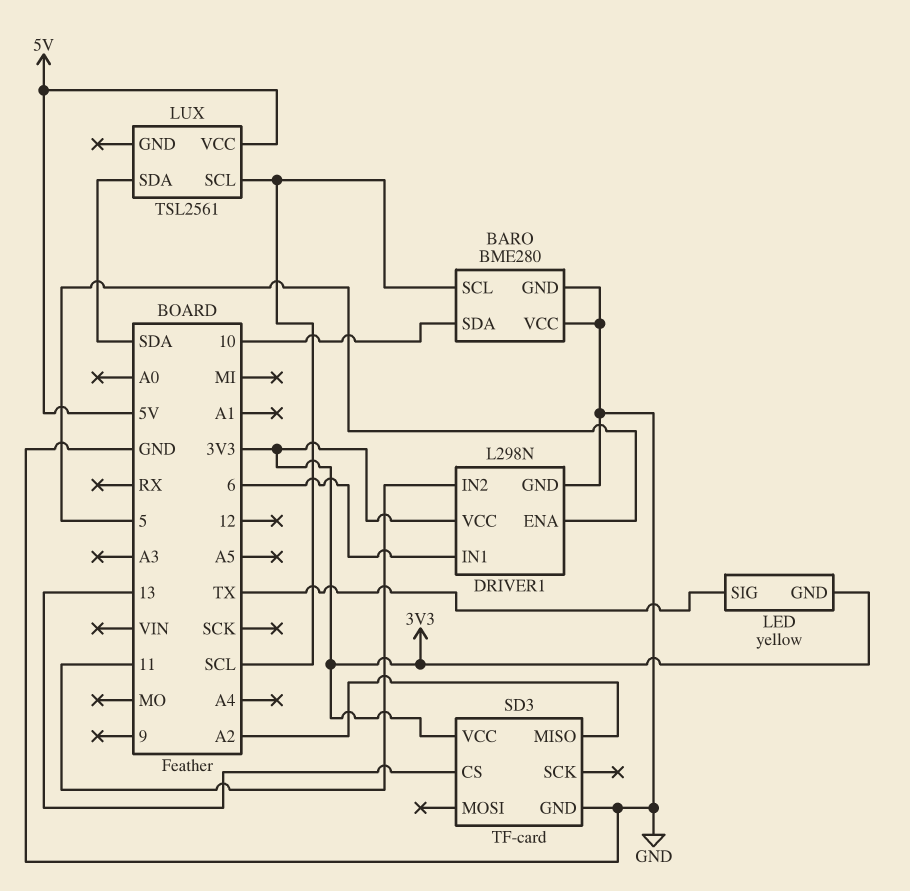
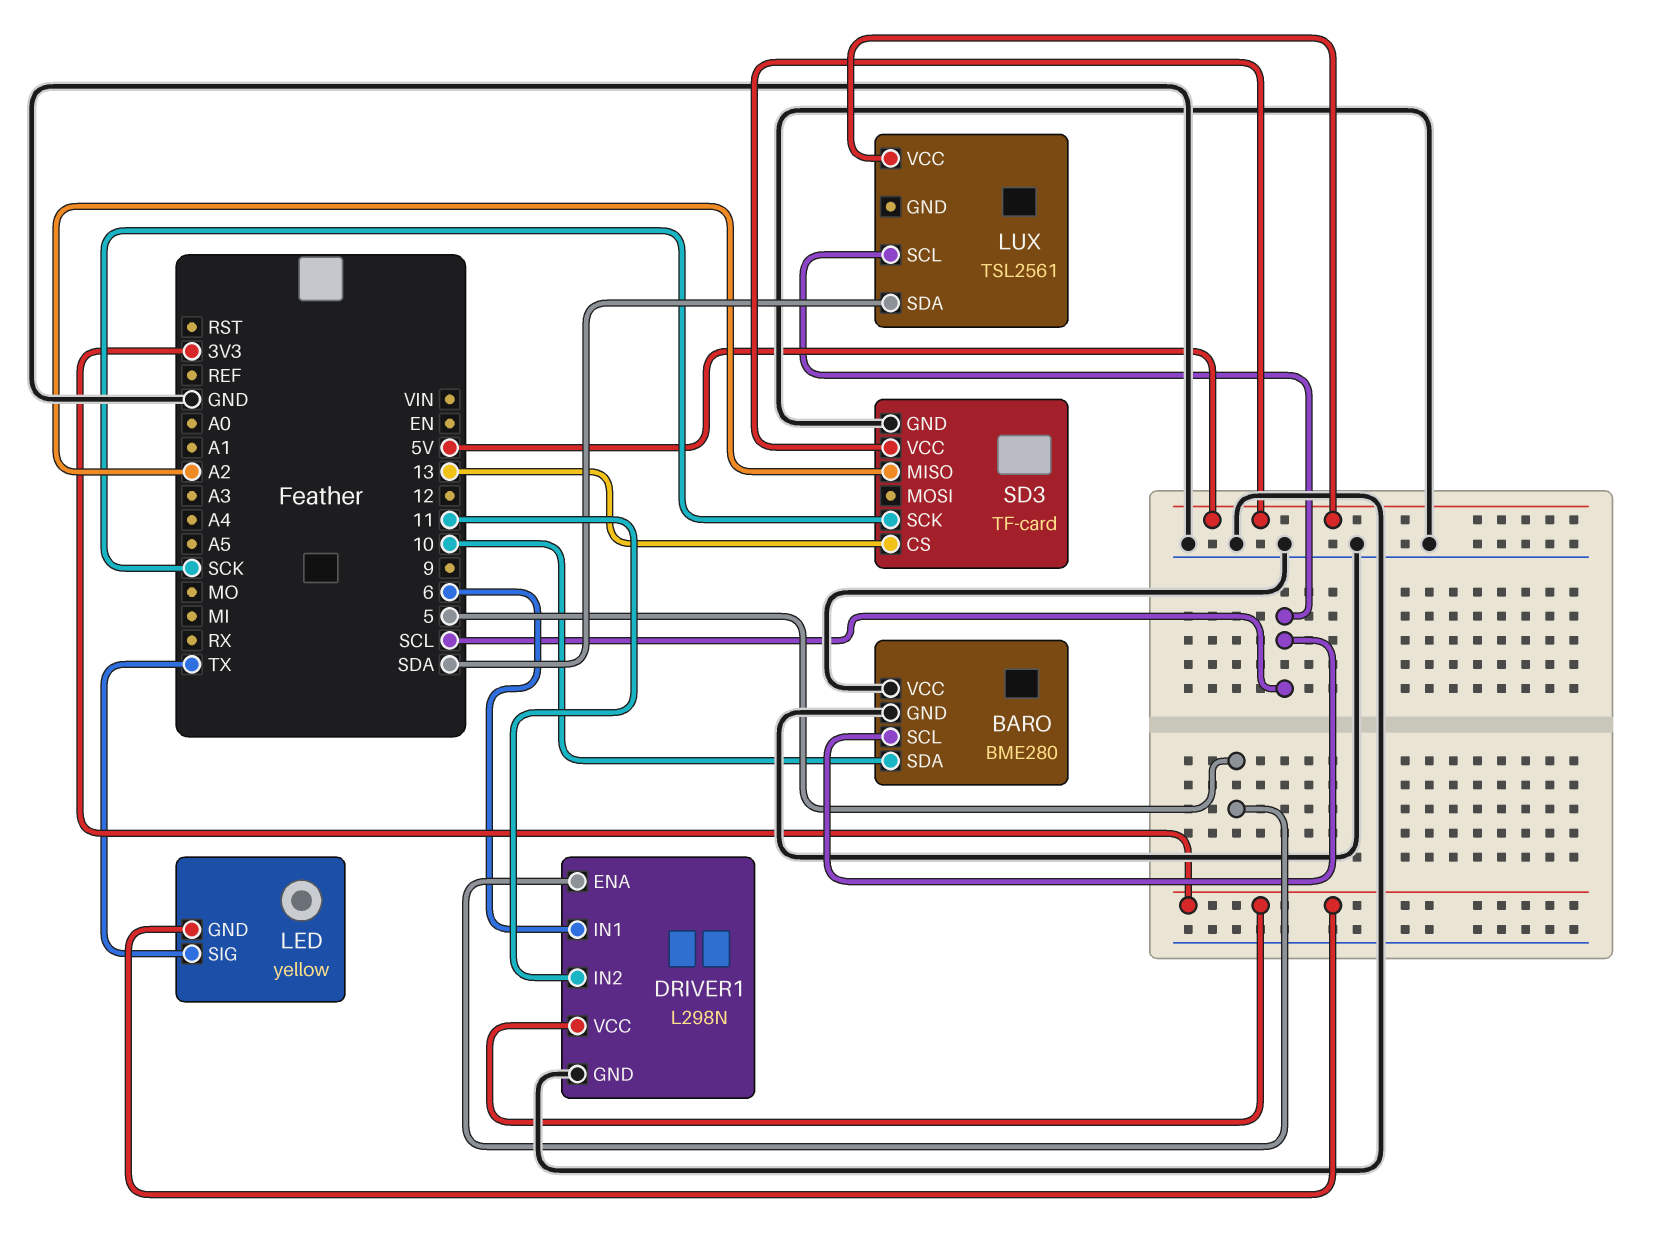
SD3 pin SCK: none -> SCK
SD3 pin VCC: 3V3 -> 5V

